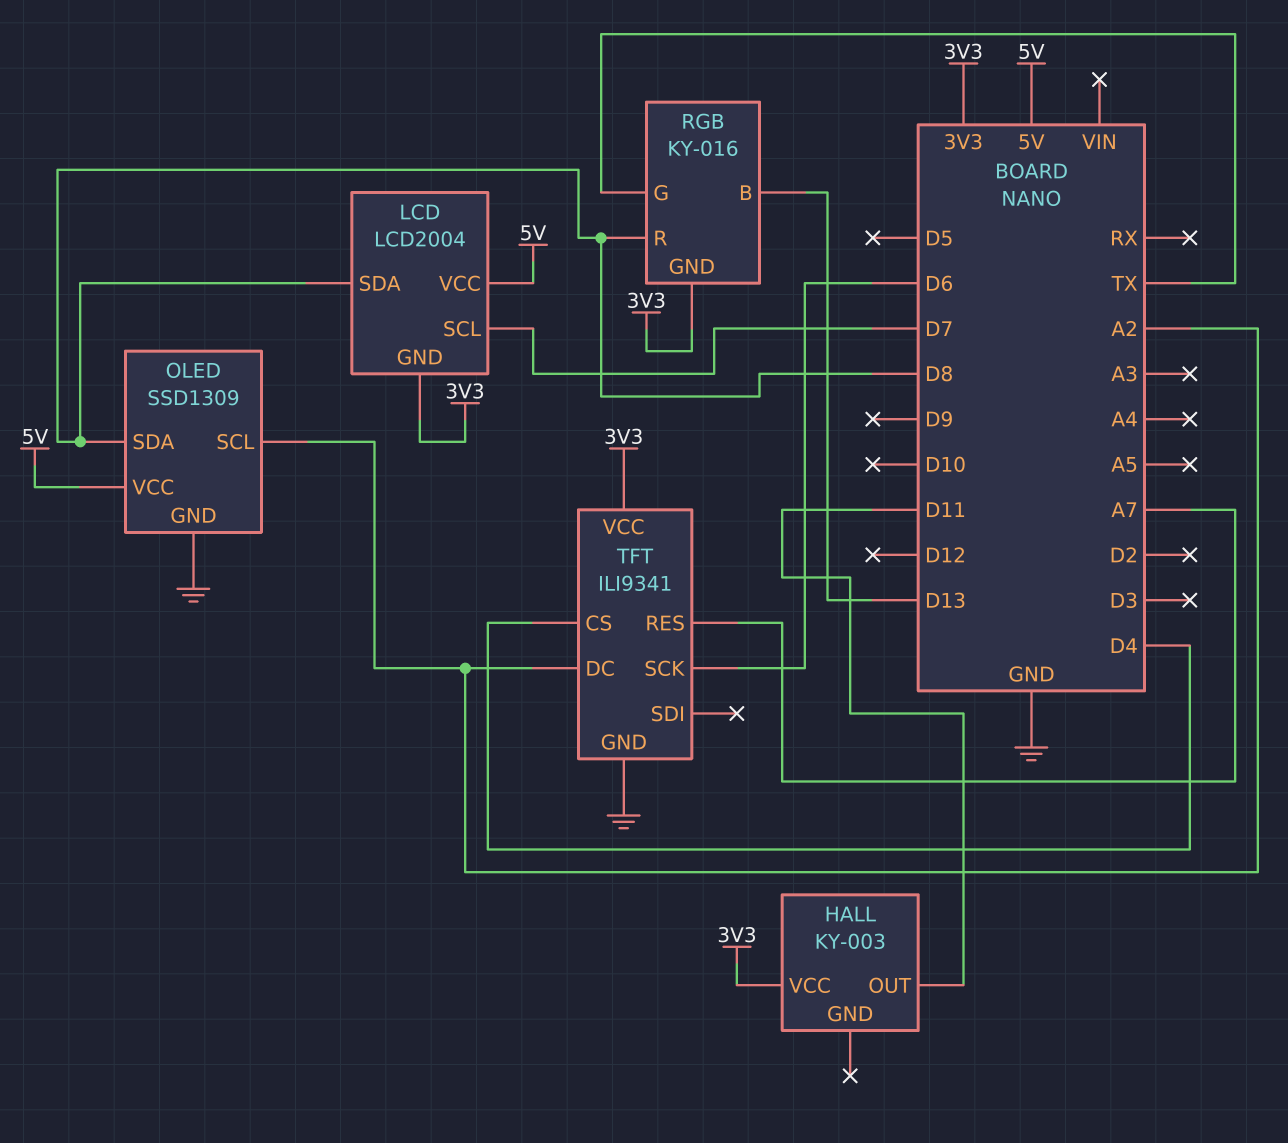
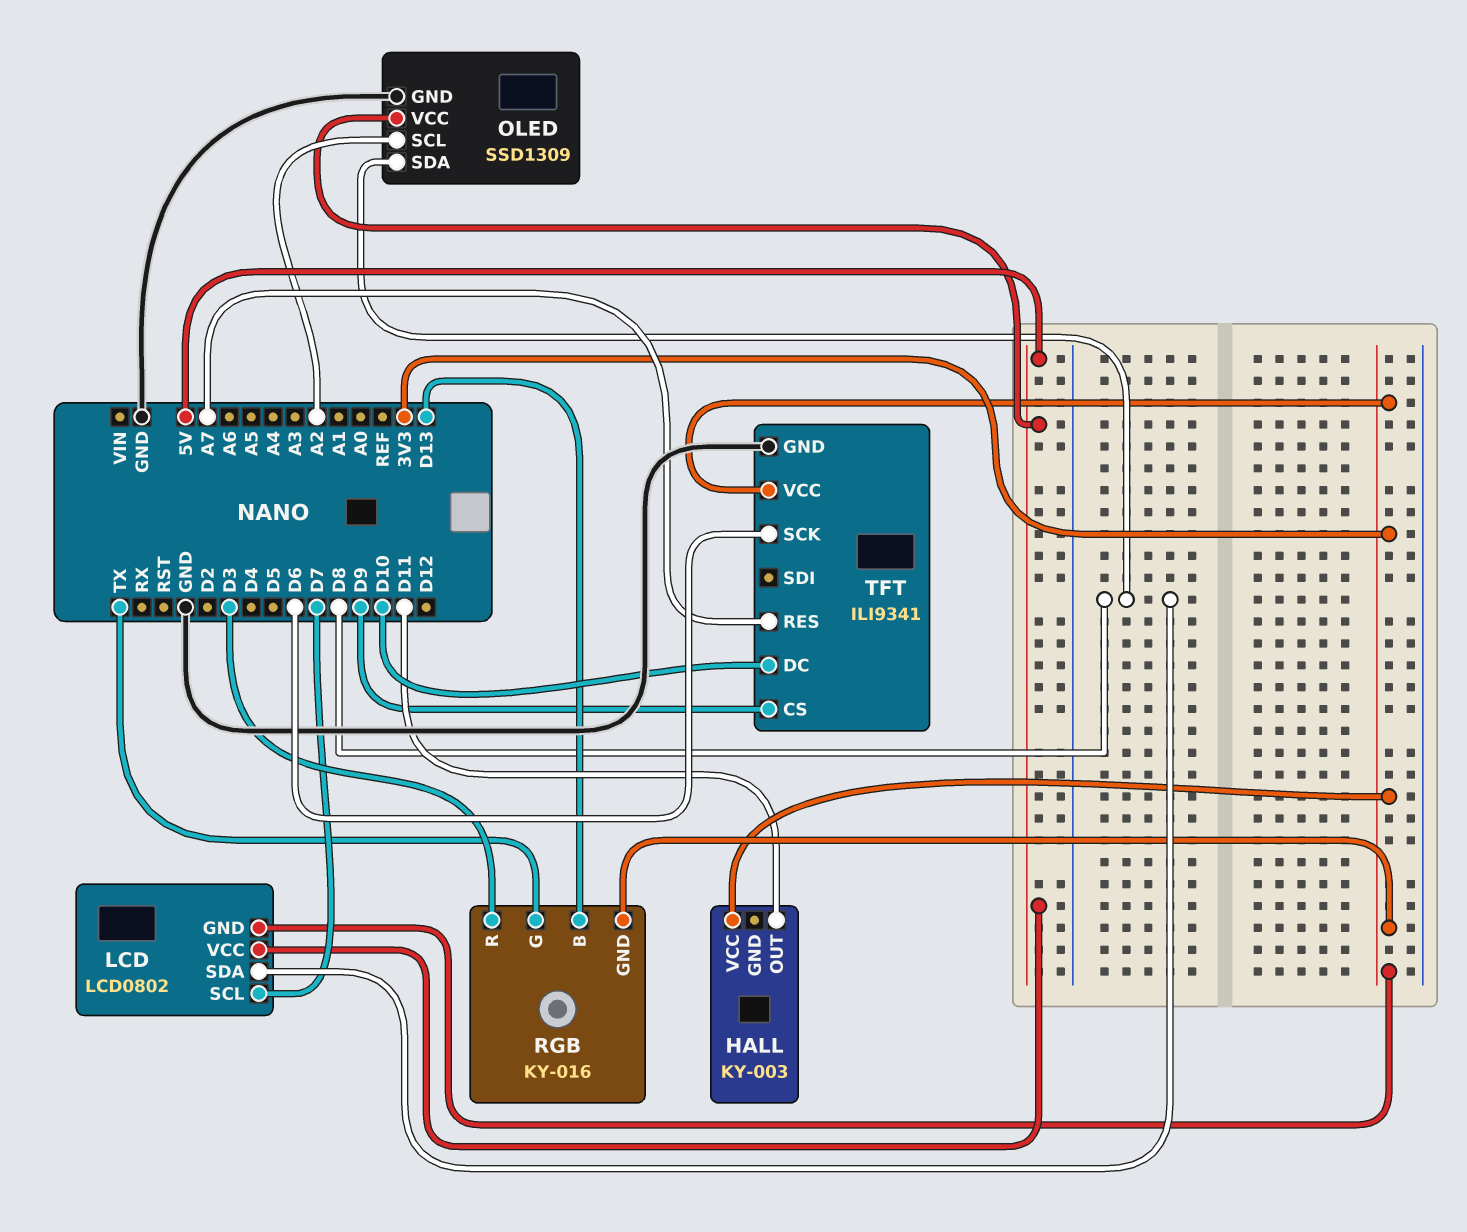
LCD: LCD2004 -> LCD0802
RGB pin R: D8 -> D3
TFT pin CS: D4 -> D9
TFT pin DC: A2 -> D10

